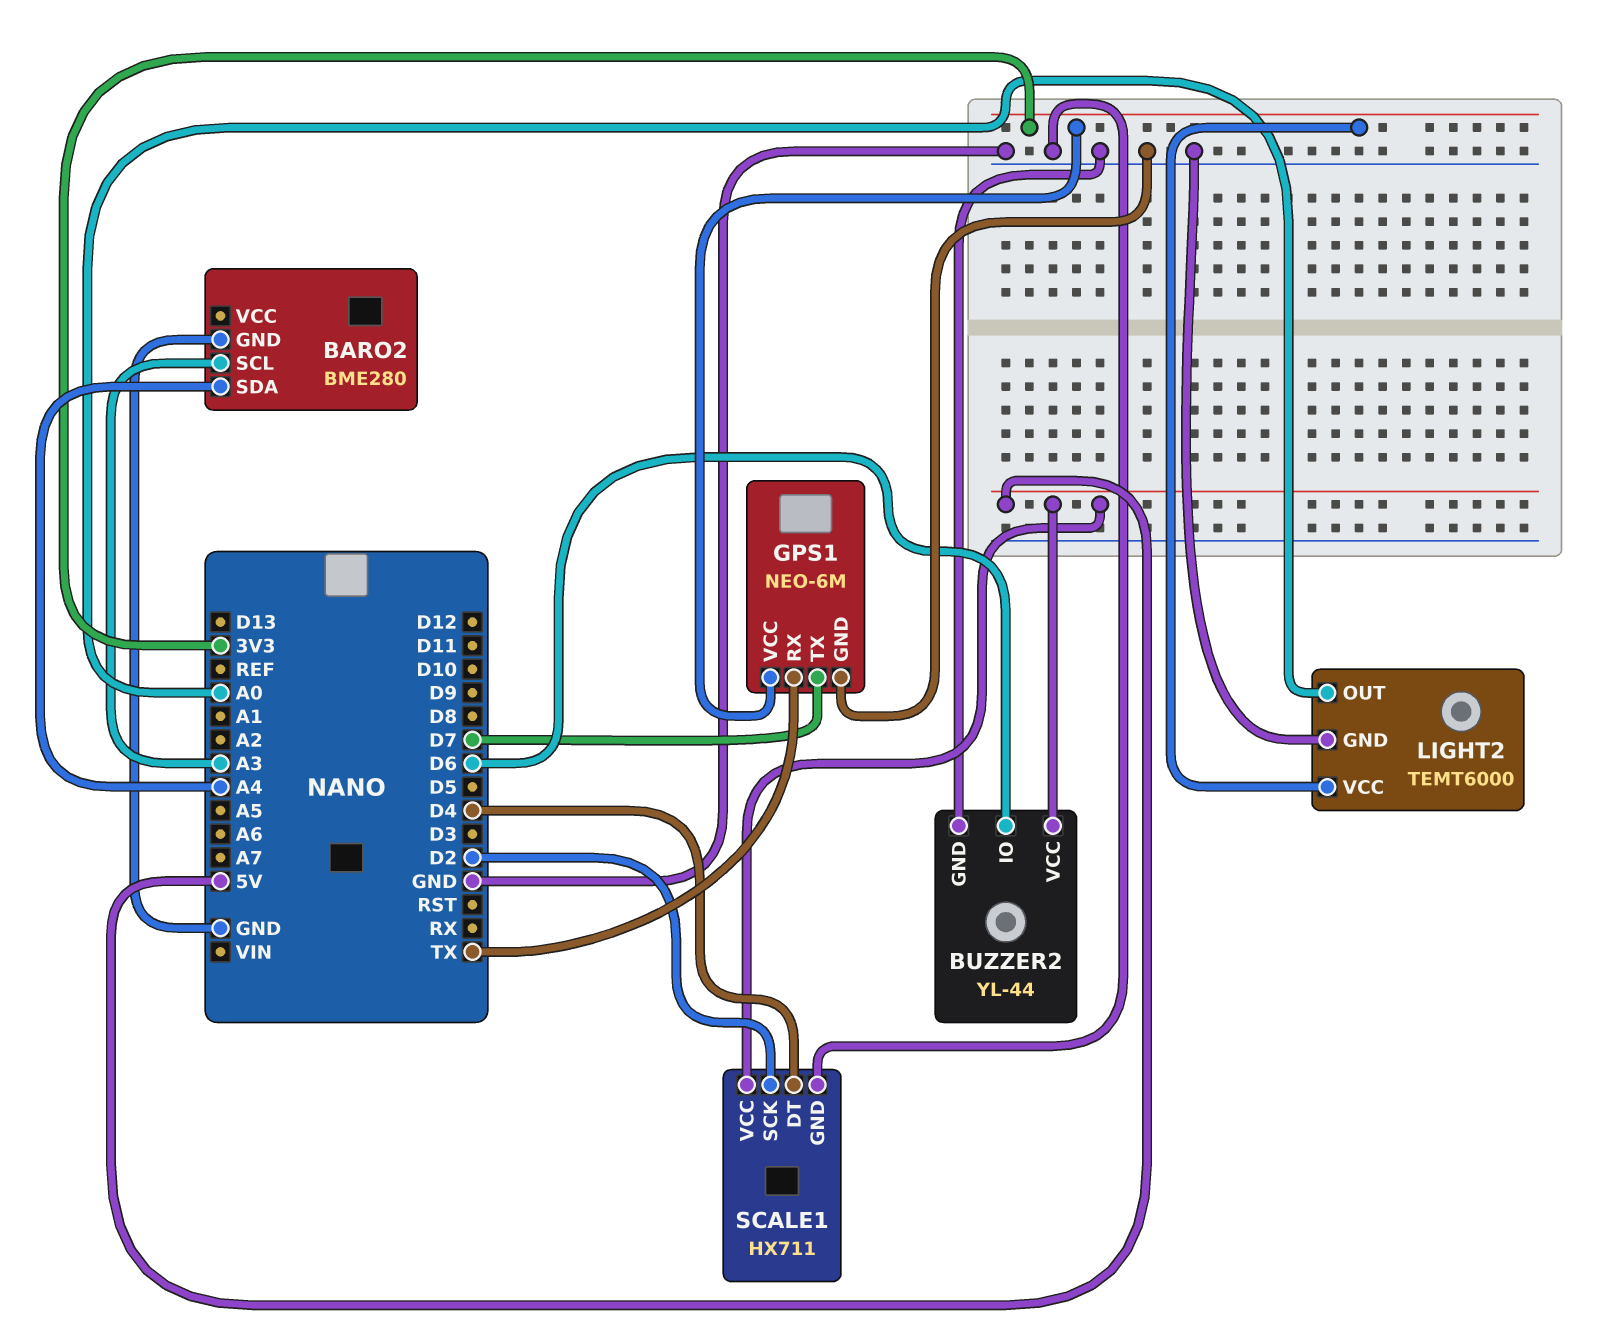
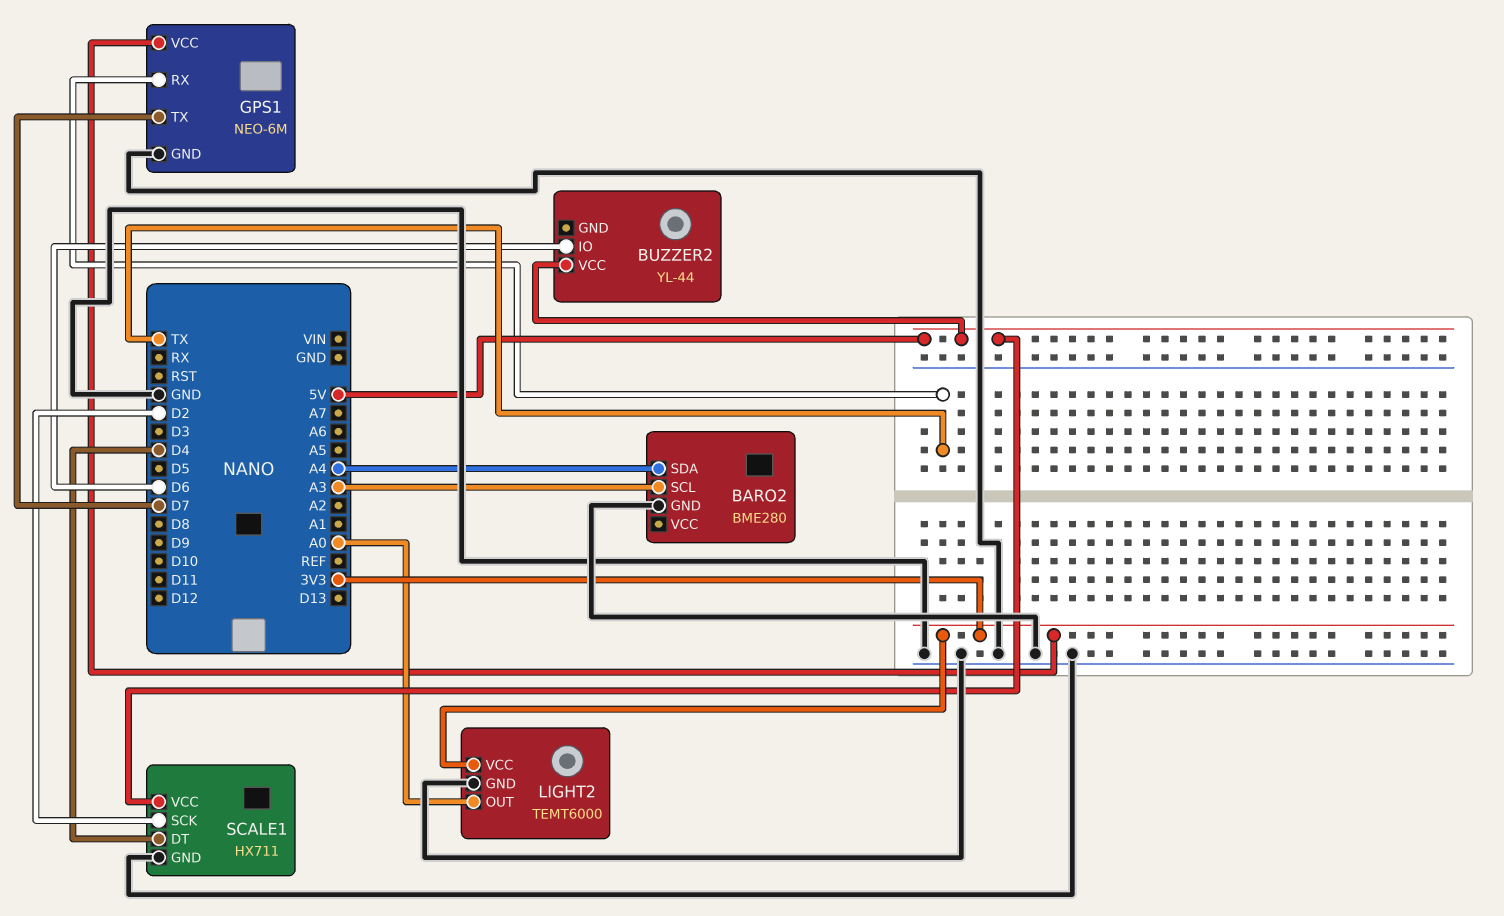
BUZZER2 pin GND: GND -> none

